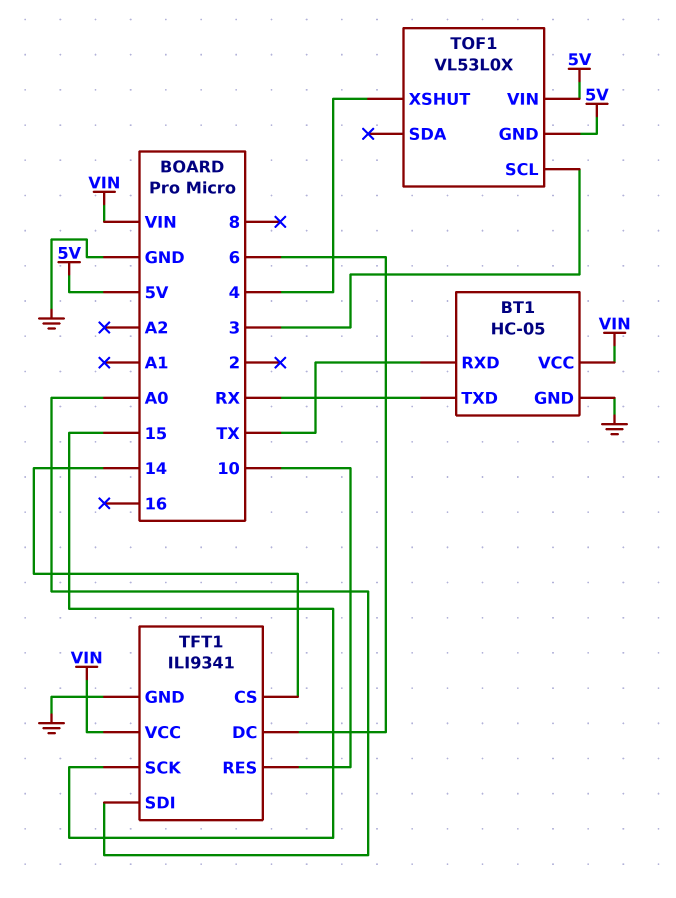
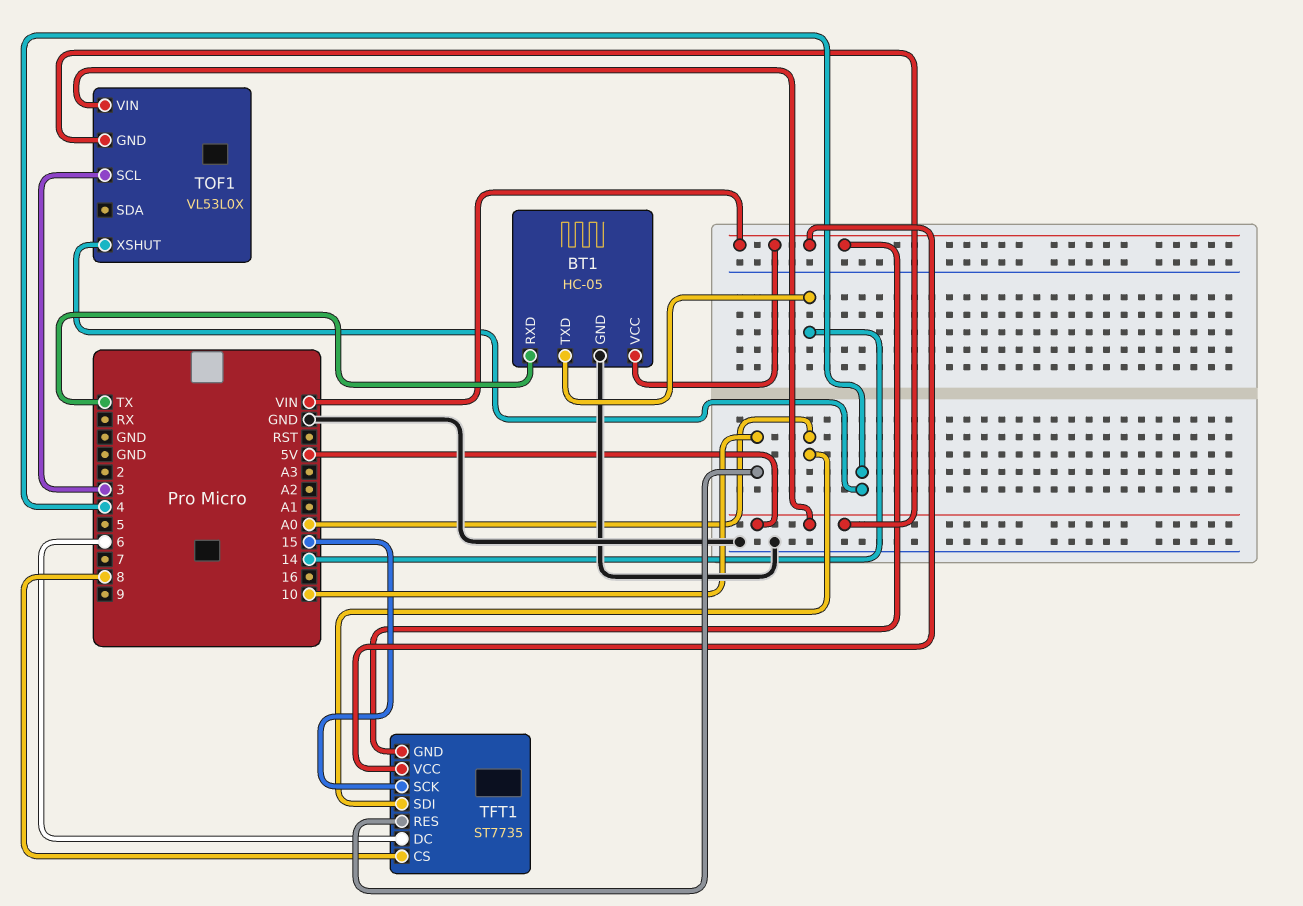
BT1 pin TXD: RX -> 14
TFT1: ILI9341 -> ST7735
TFT1 pin CS: 14 -> 8
TFT1 pin GND: GND -> VIN

